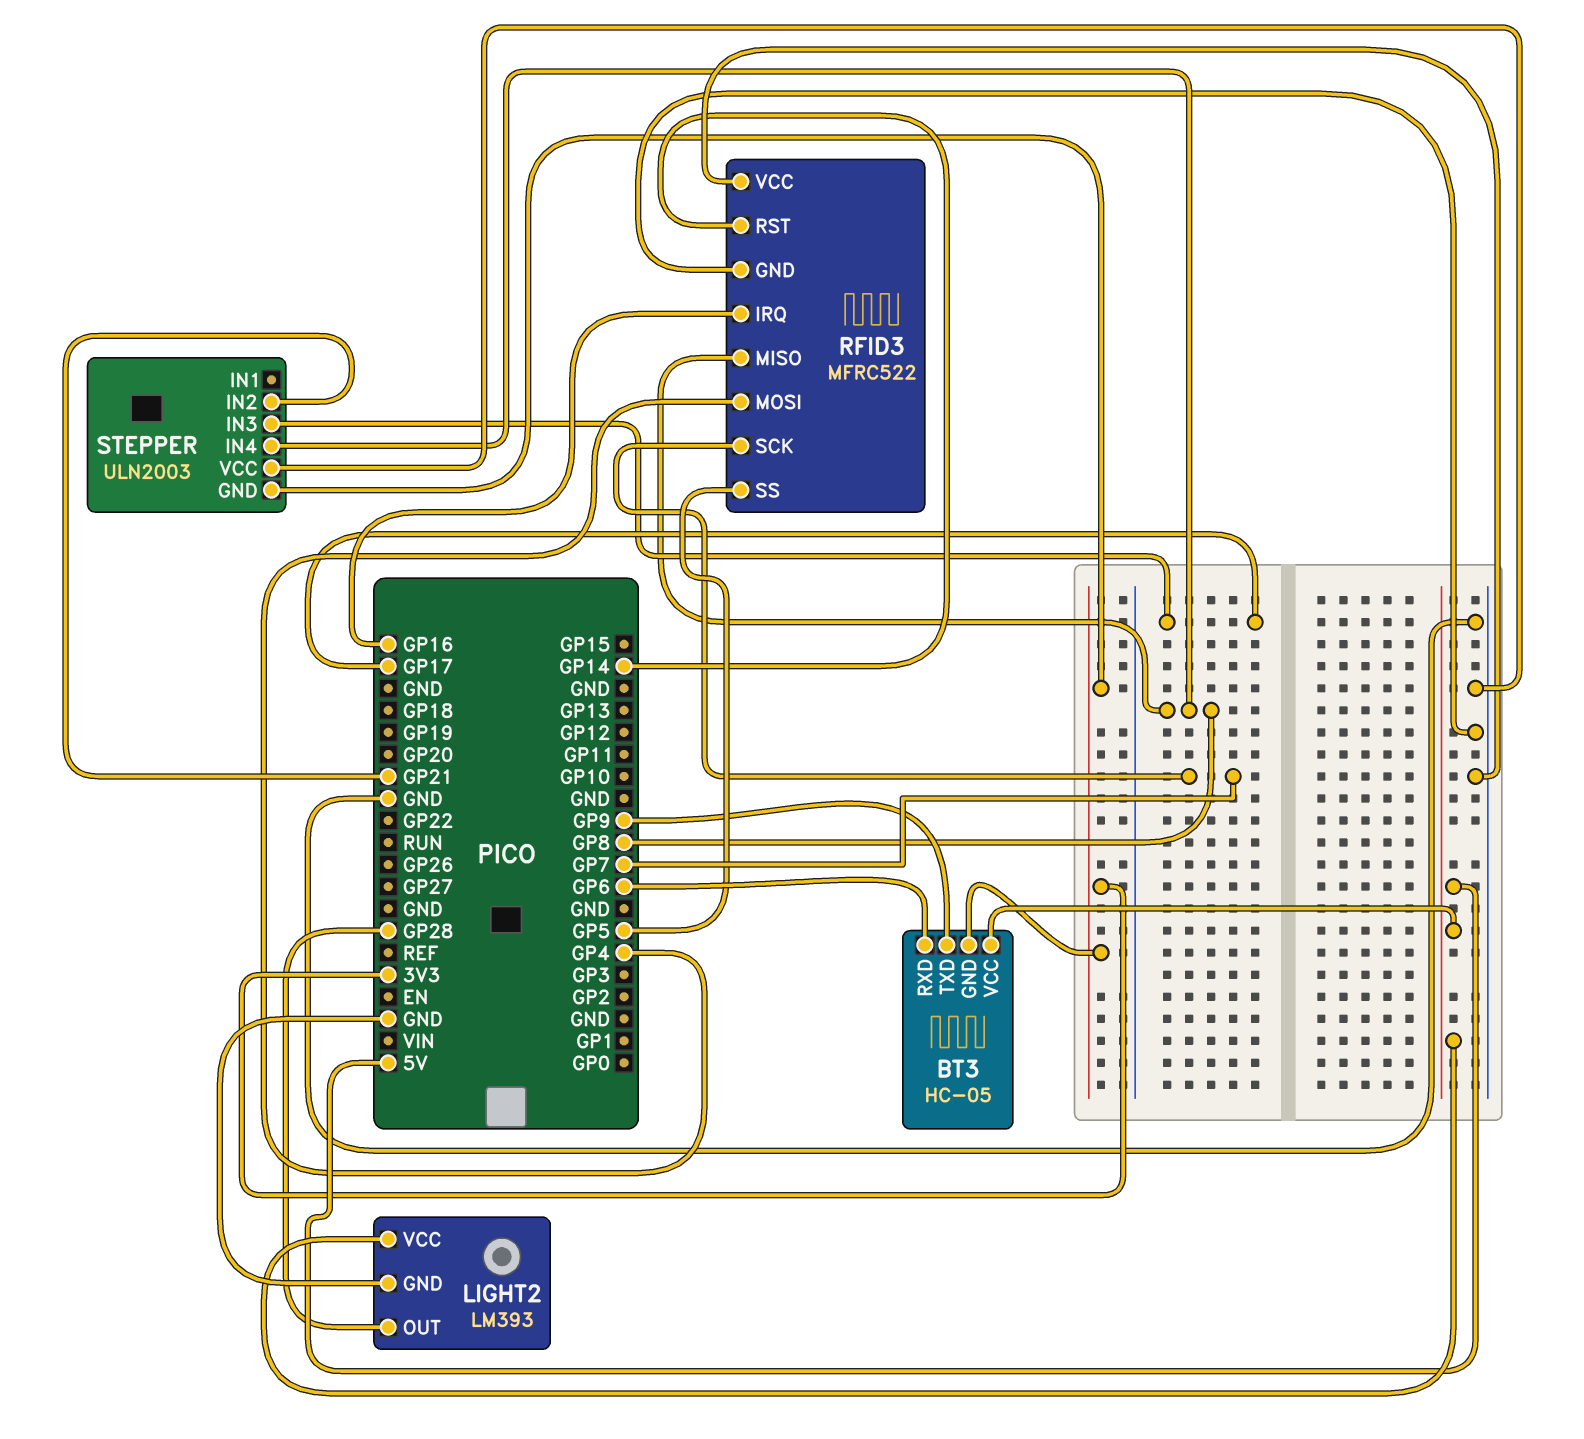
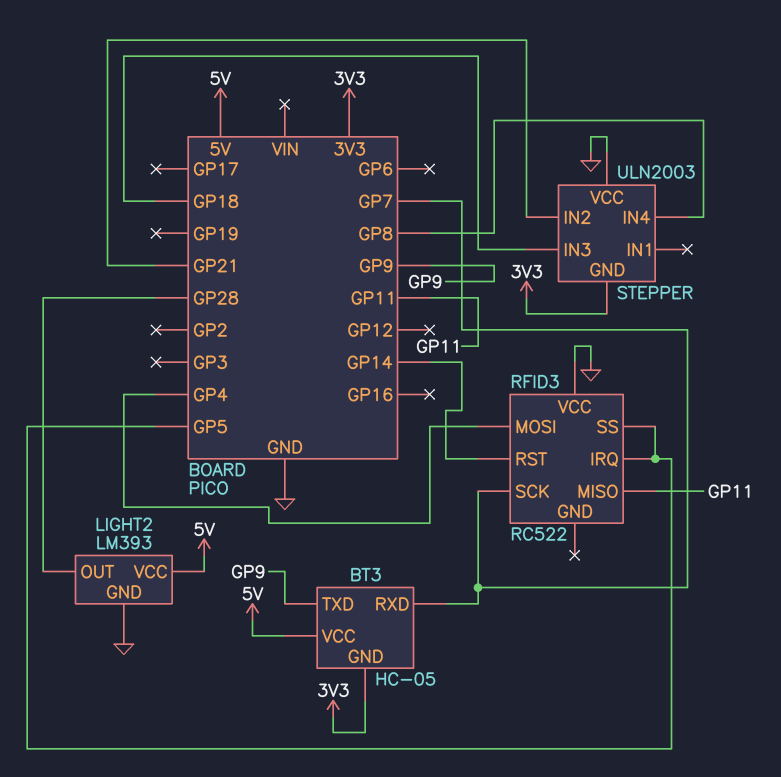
BT3 pin RXD: GP6 -> GP7
RFID3: MFRC522 -> RC522
RFID3 pin GND: GND -> none
RFID3 pin IRQ: GP16 -> GP5
RFID3 pin MISO: GP8 -> GP11
STEPPER pin IN3: GP17 -> GP18

